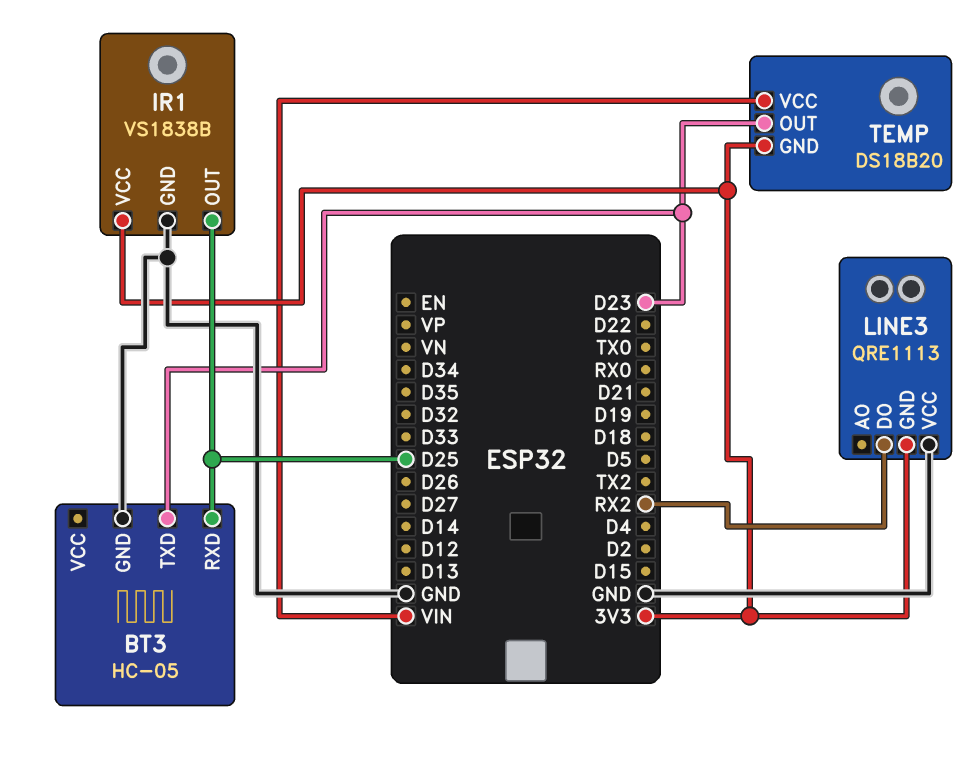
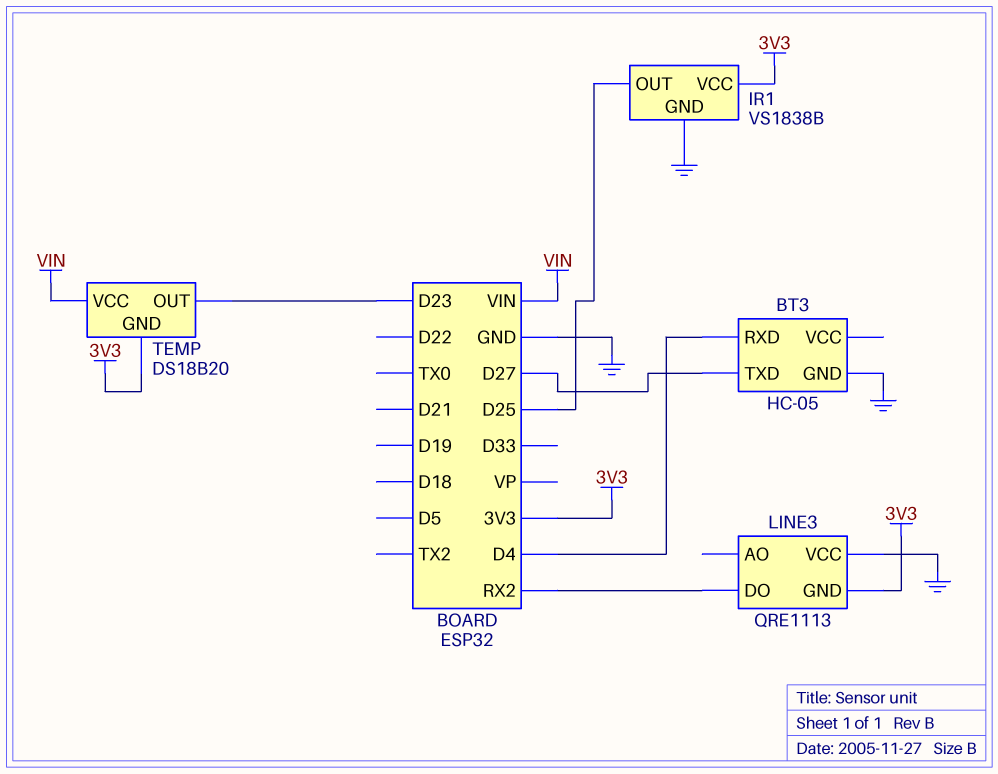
BT3 pin RXD: D25 -> D4
BT3 pin TXD: D23 -> D27

